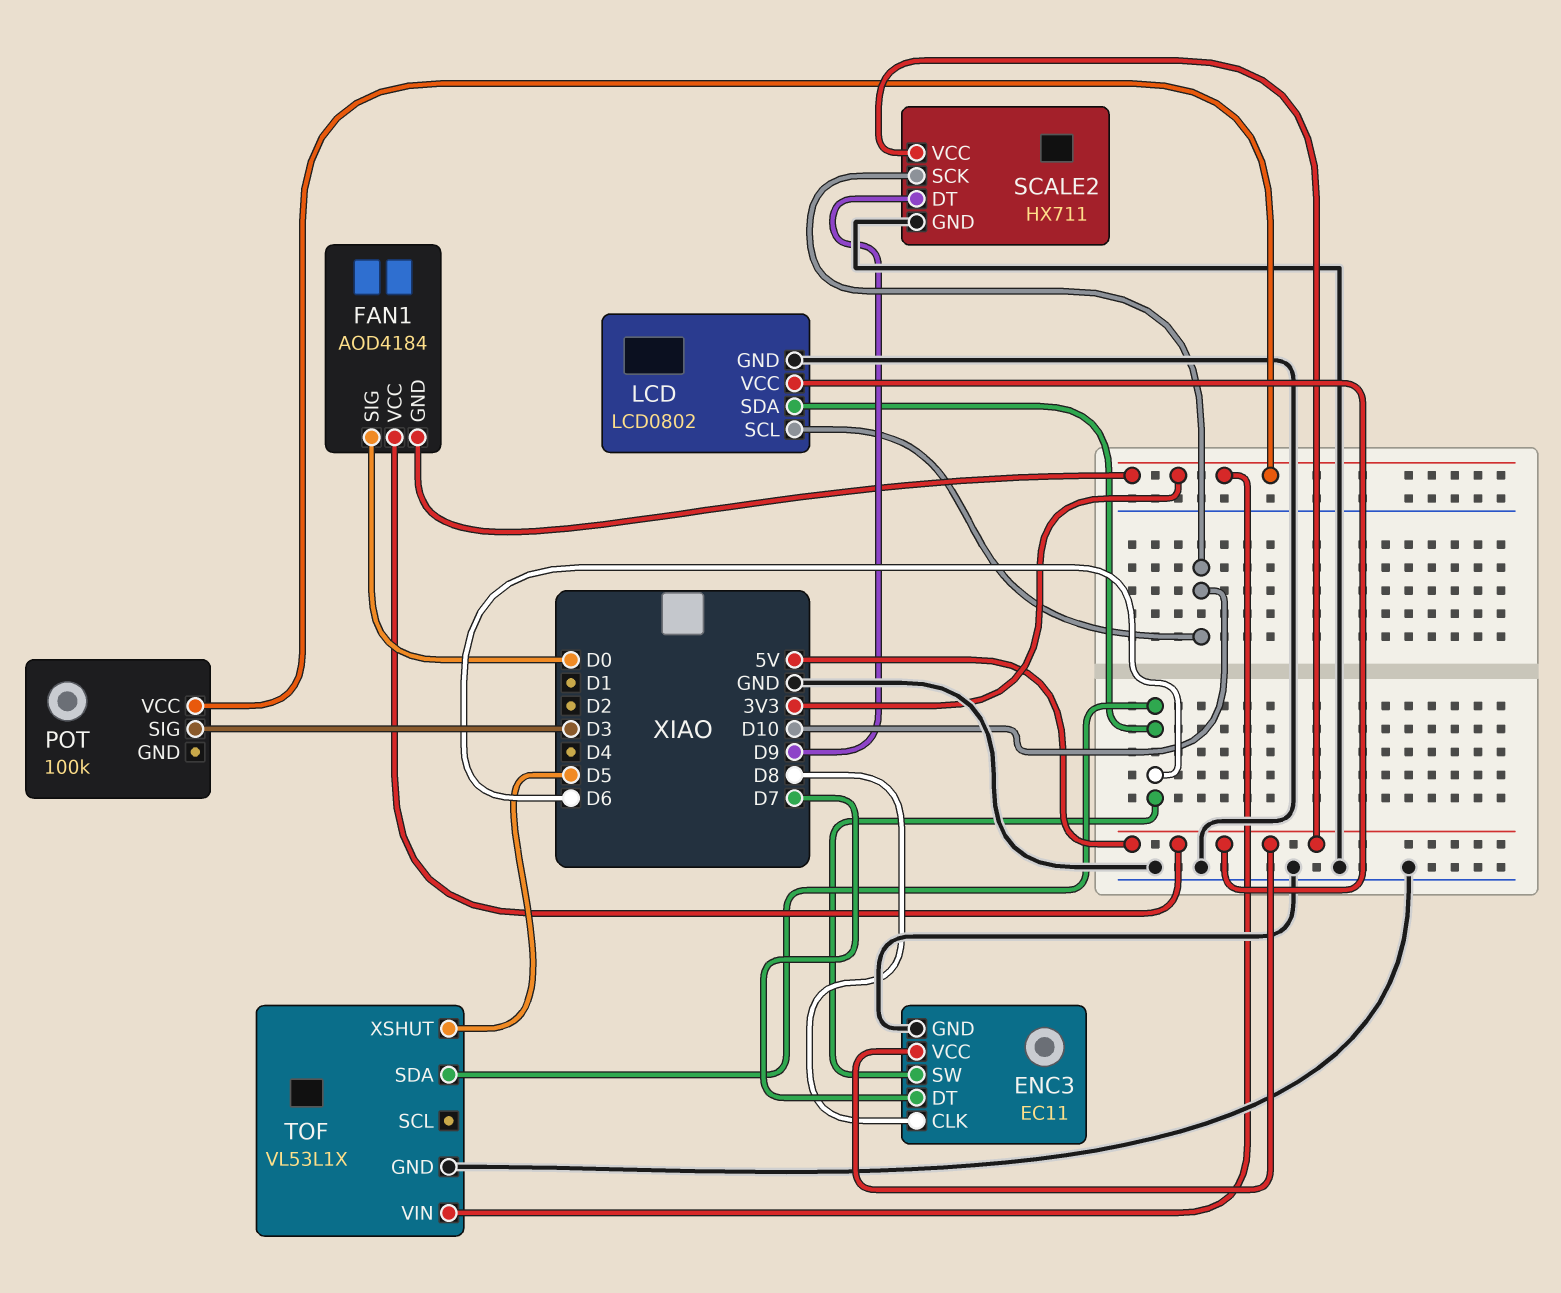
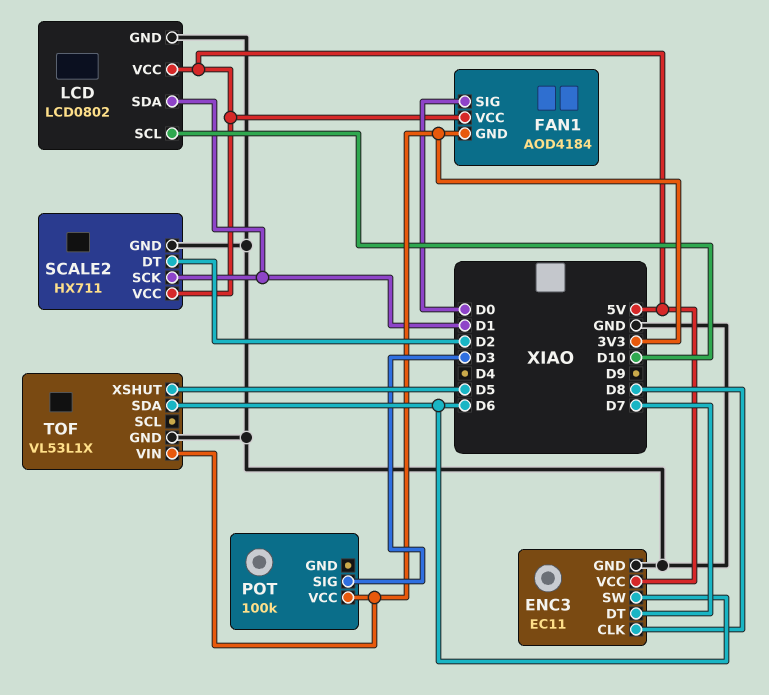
LCD pin SDA: D6 -> D1
SCALE2 pin DT: D9 -> D2
SCALE2 pin SCK: D10 -> D1

